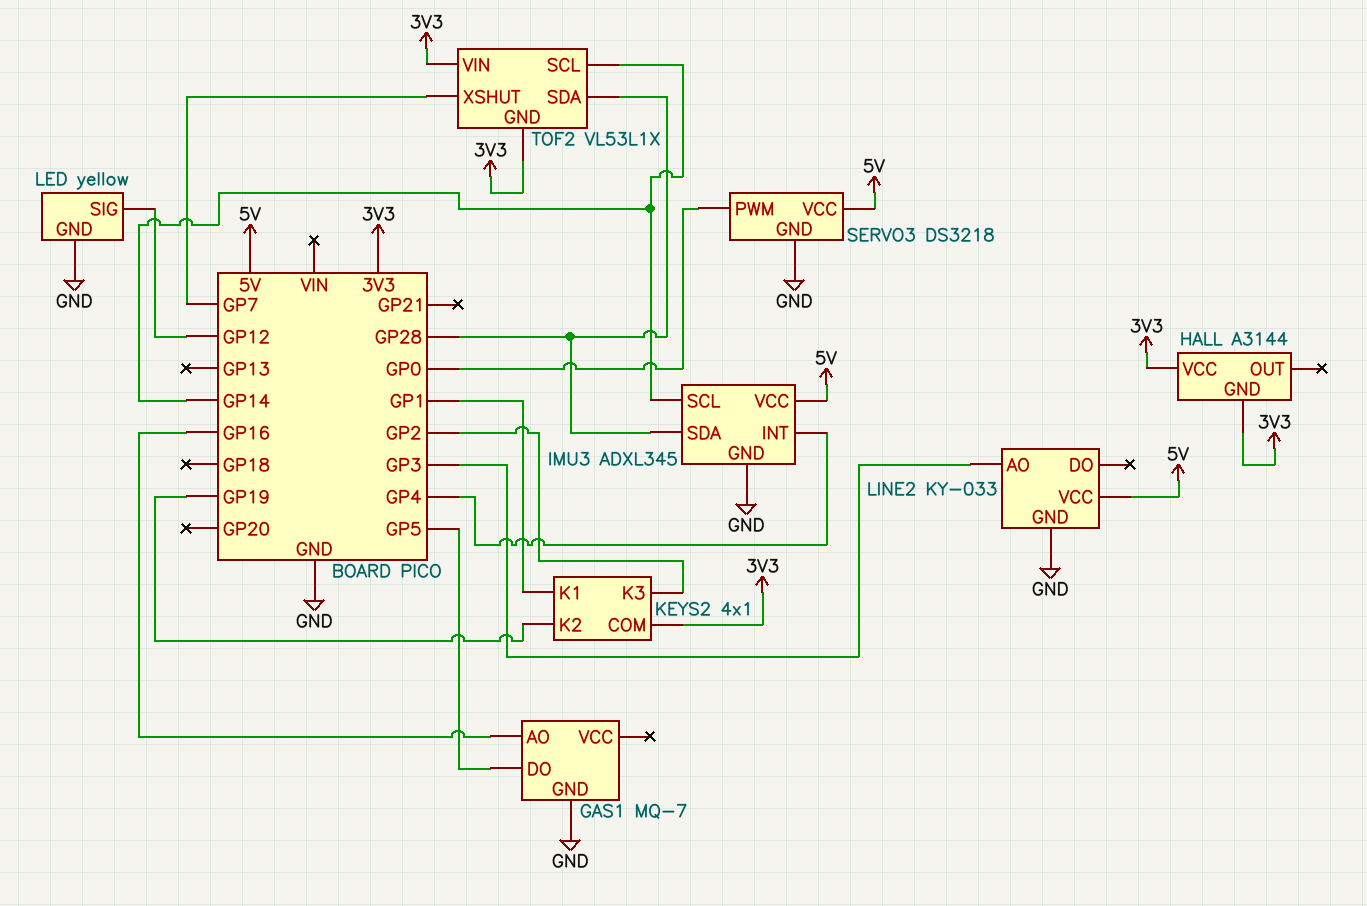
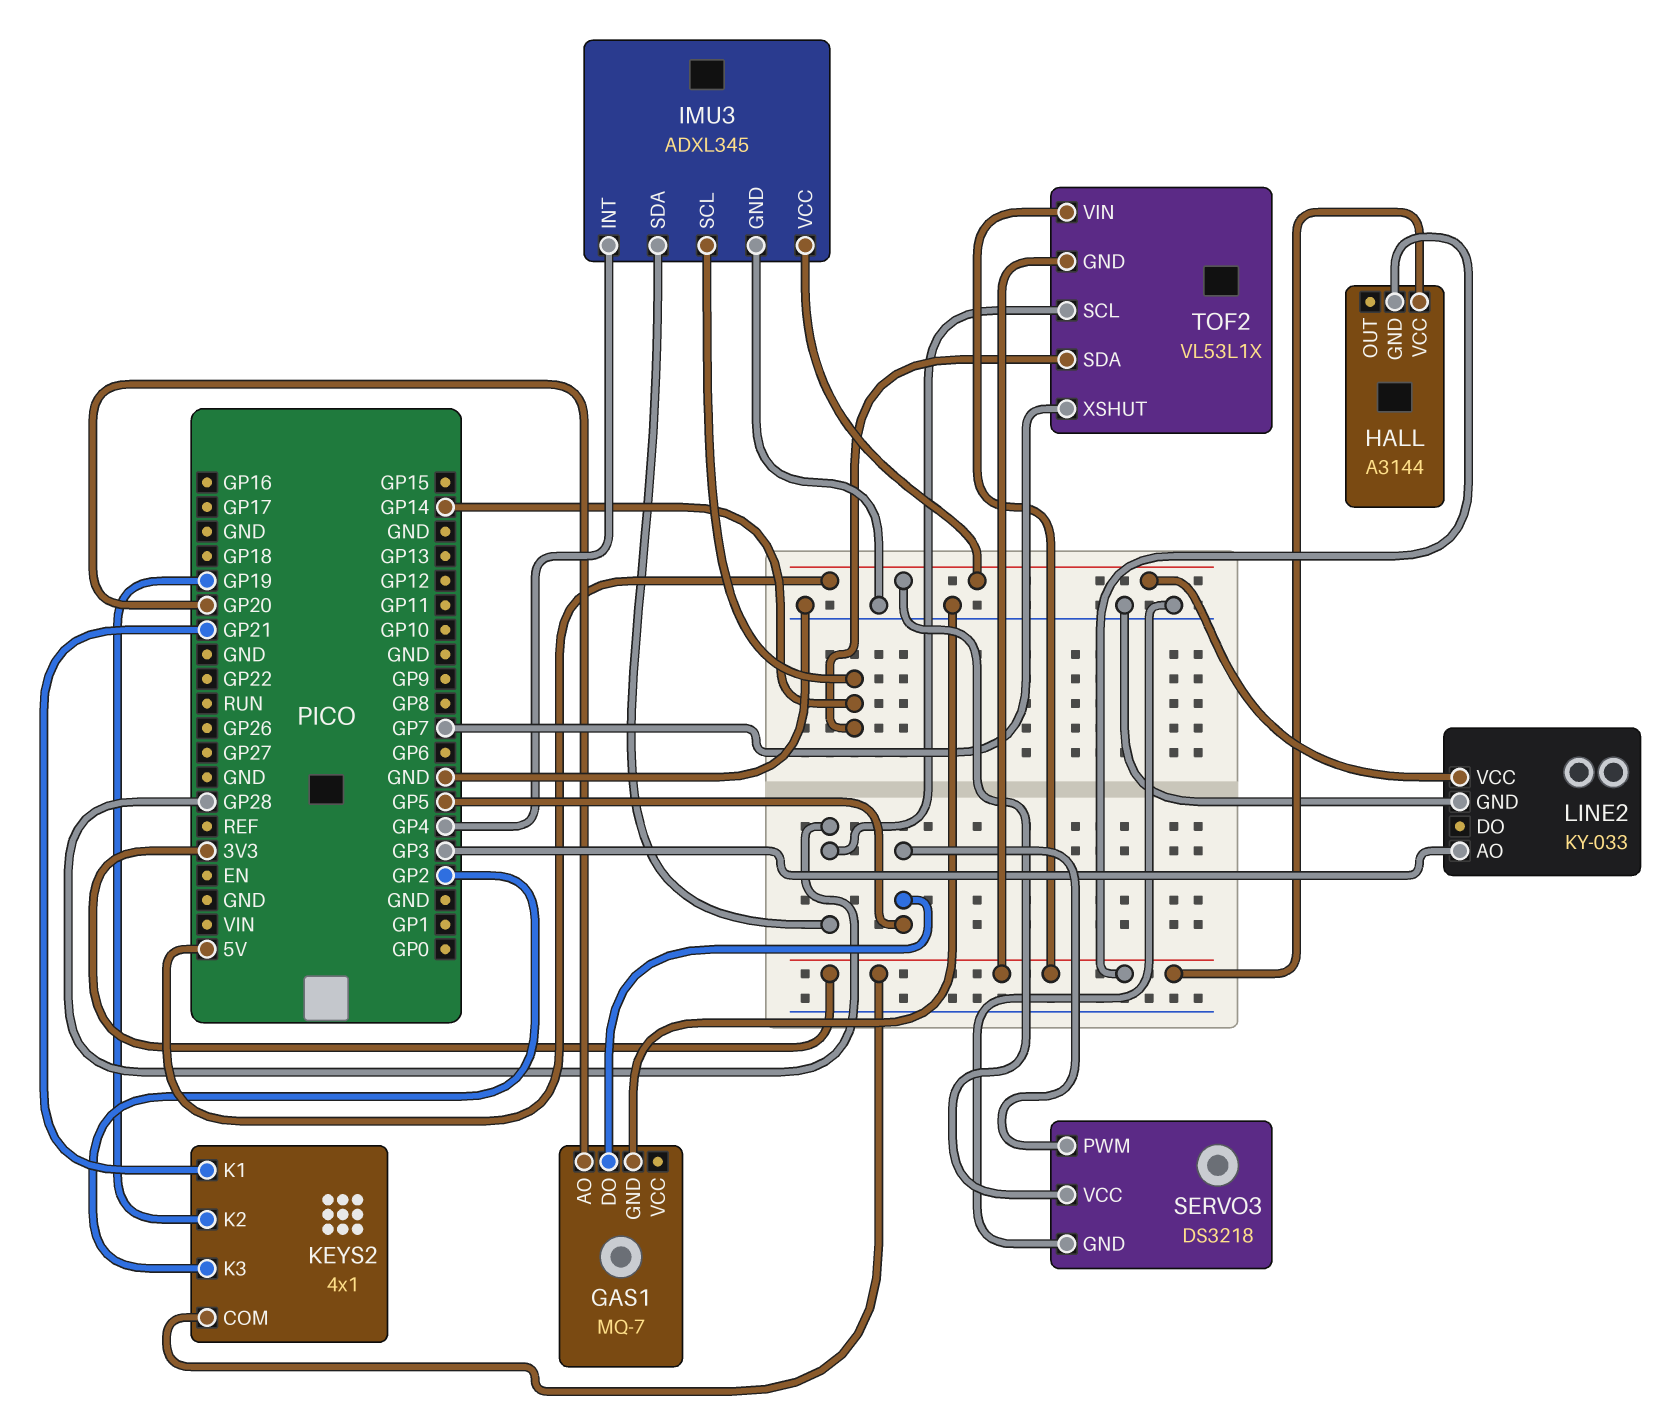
GAS1 pin AO: GP16 -> GP20
KEYS2 pin K1: GP1 -> GP21
LED: yellow -> none
LED pin GND: GND -> none
LED pin SIG: GP12 -> none
SERVO3 pin PWM: GP0 -> GP5
TOF2 pin SCL: GP14 -> GP28
TOF2 pin SDA: GP28 -> GP14

